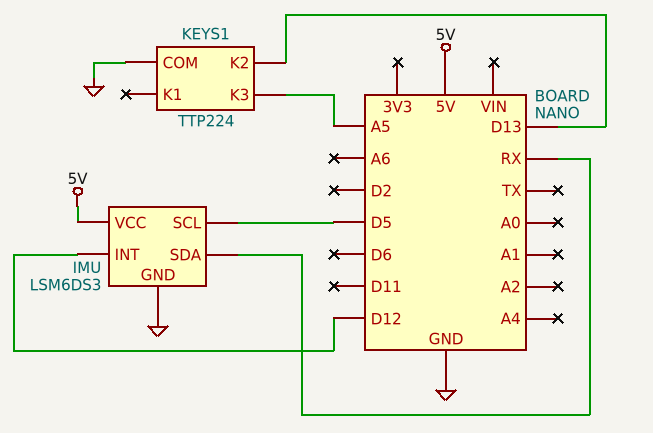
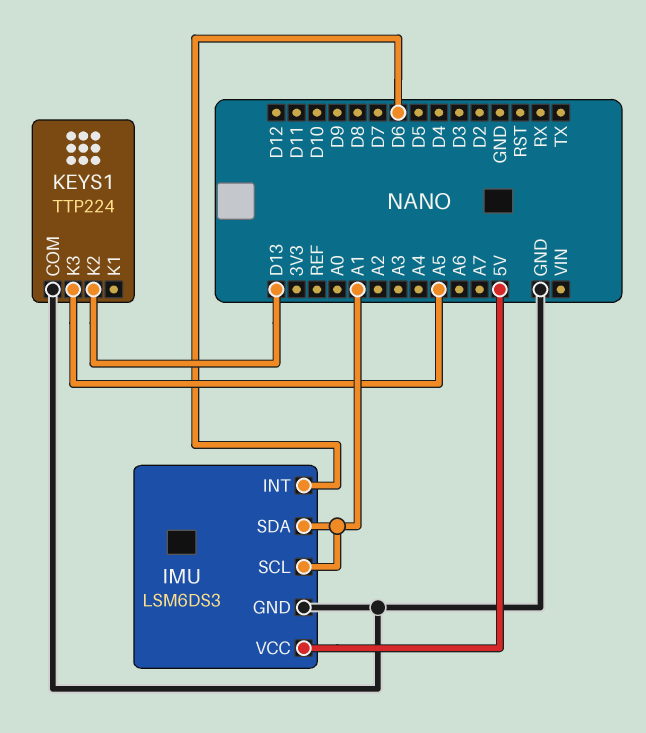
IMU pin INT: D12 -> D6
IMU pin SCL: D5 -> A1
IMU pin SDA: RX -> A1

